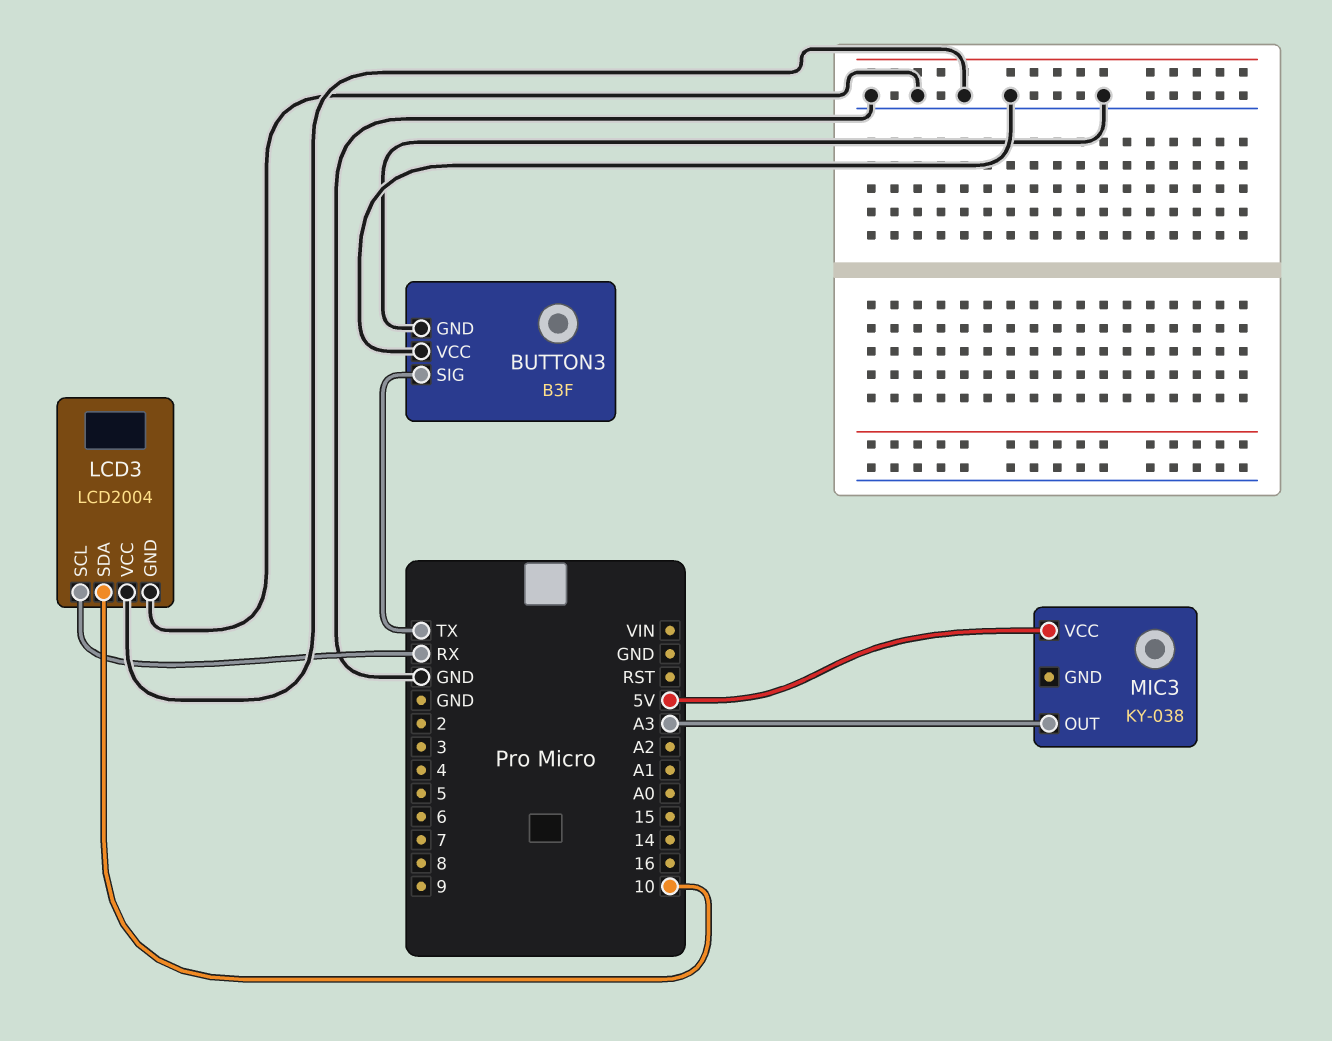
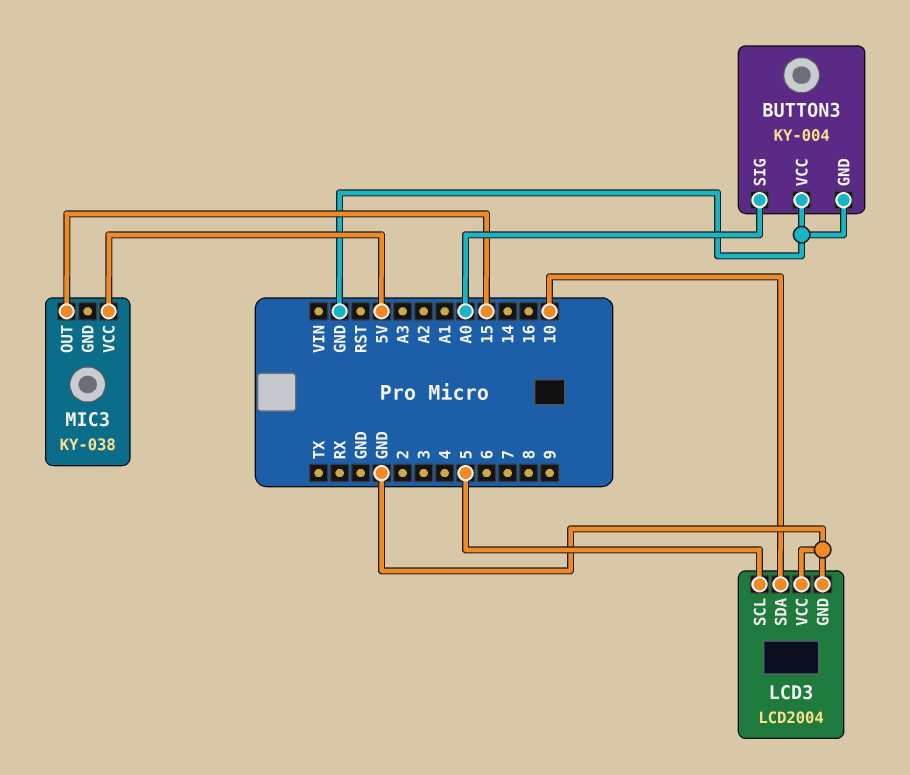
BUTTON3: B3F -> KY-004
BUTTON3 pin SIG: TX -> A0
LCD3 pin SCL: RX -> 5
MIC3 pin OUT: A3 -> 15

